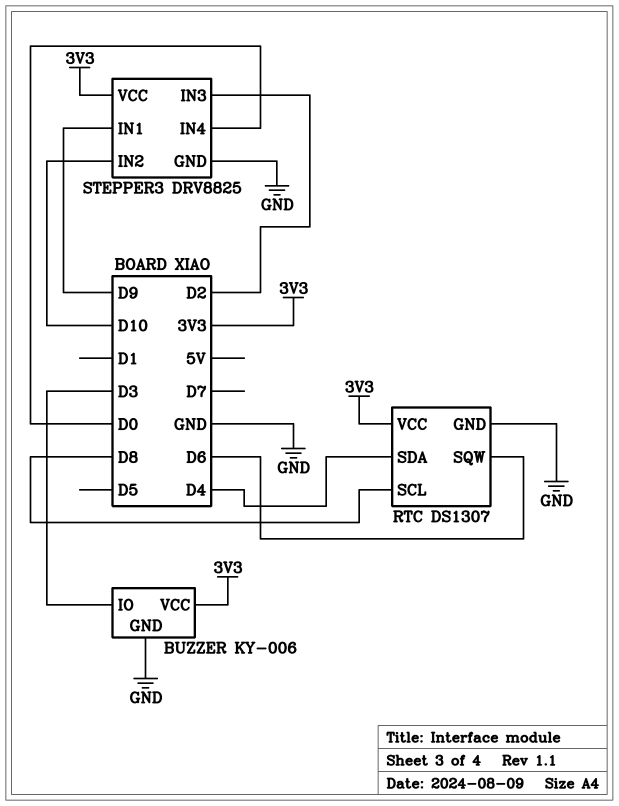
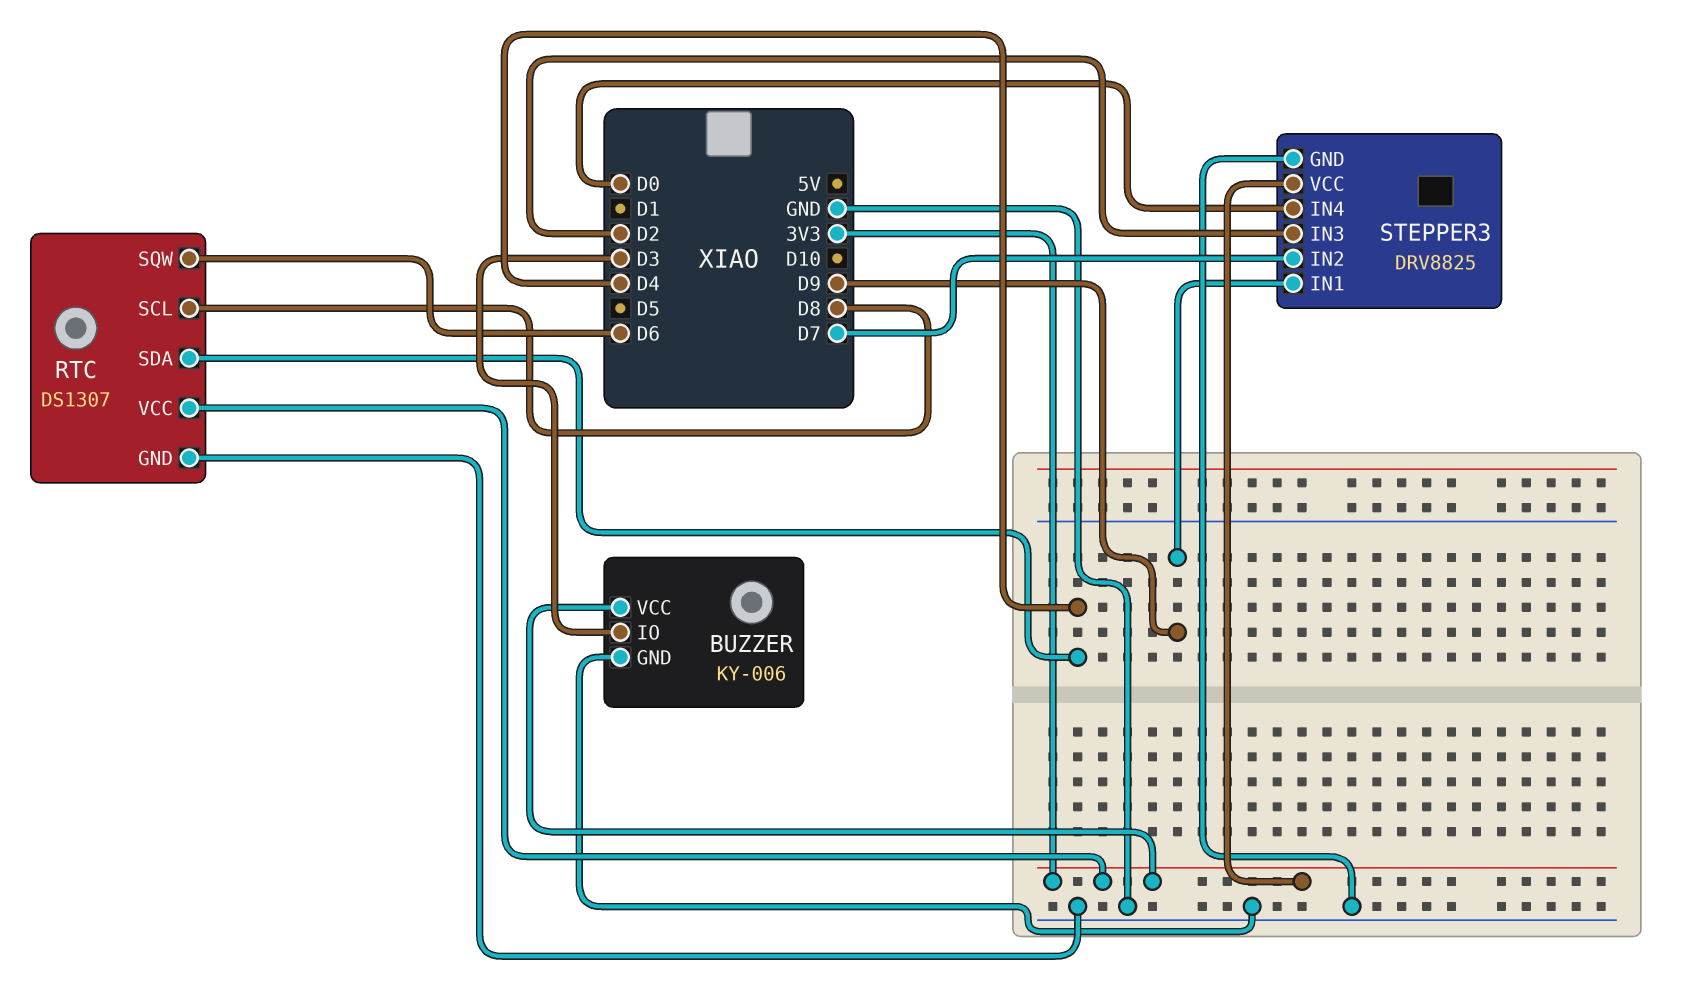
STEPPER3 pin IN2: D10 -> D7

